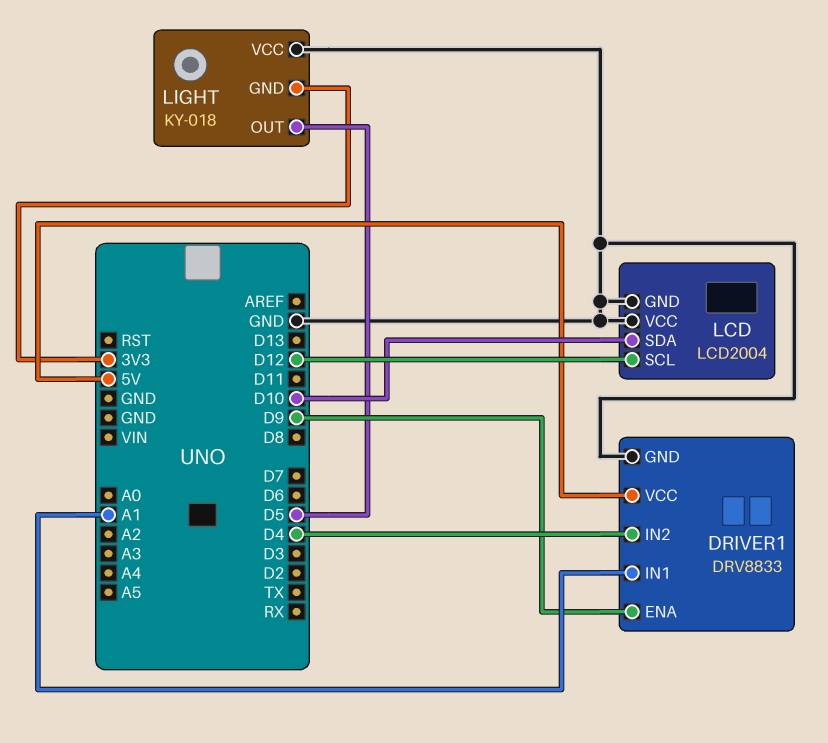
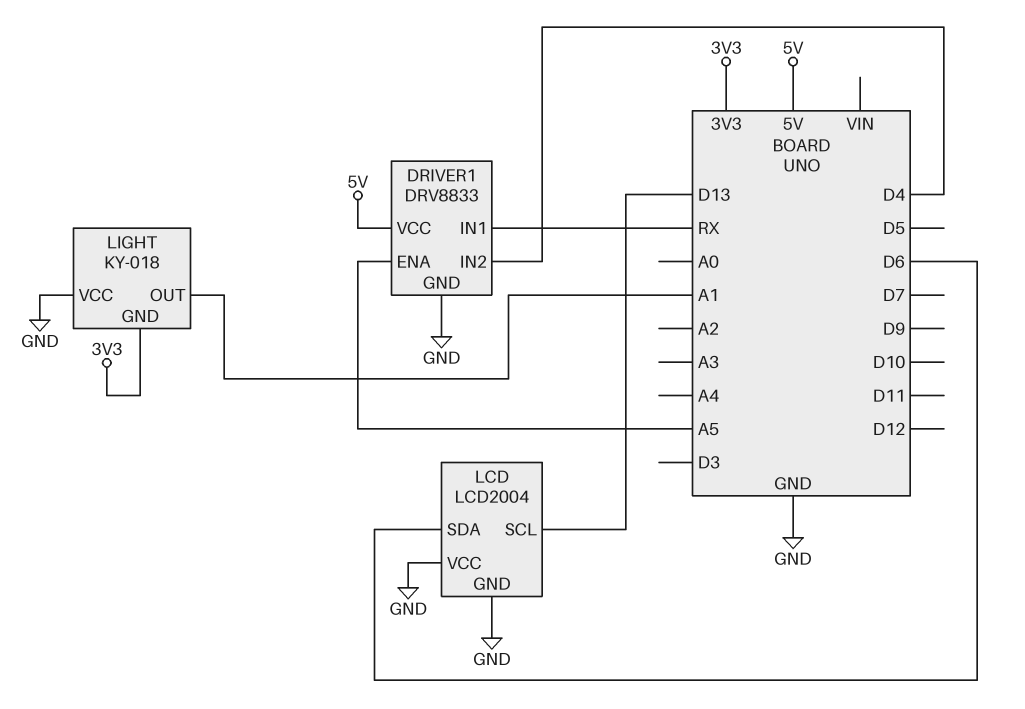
DRIVER1 pin ENA: D9 -> A5
DRIVER1 pin IN1: A1 -> RX
LCD pin SCL: D12 -> D13
LCD pin SDA: D10 -> D6
LIGHT pin OUT: D5 -> A1

